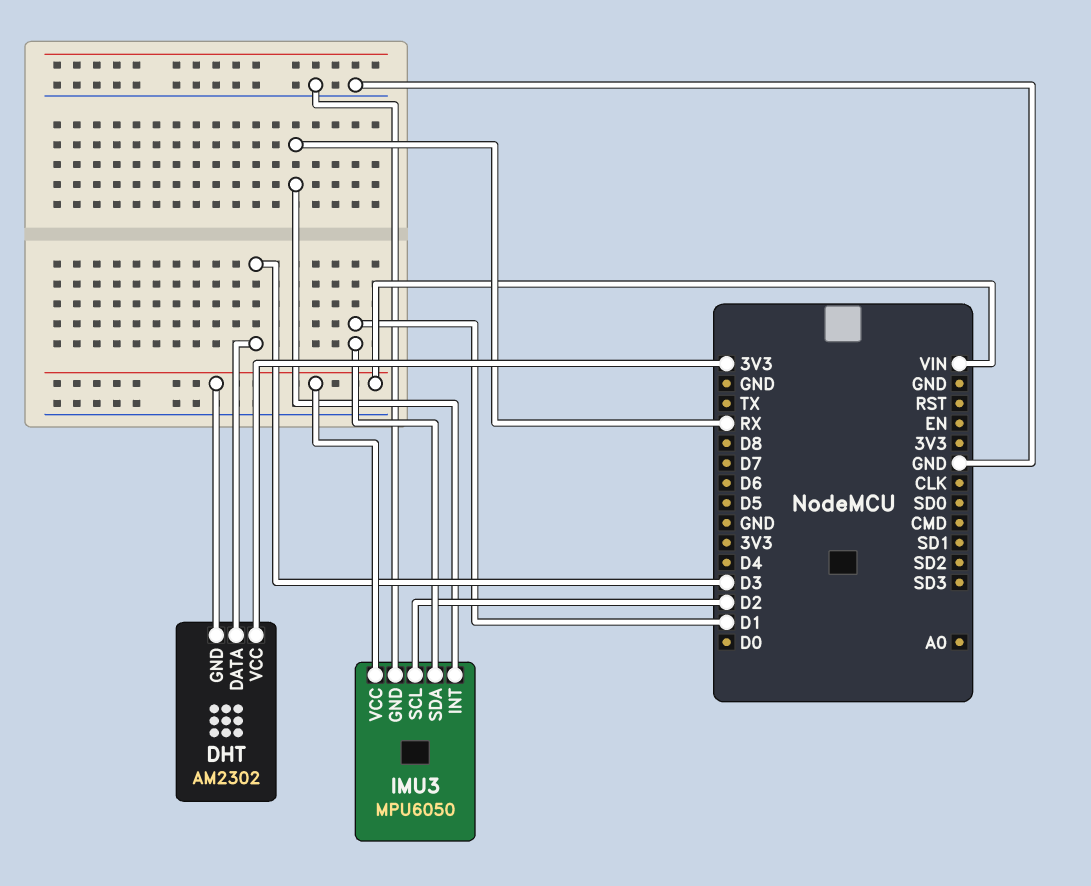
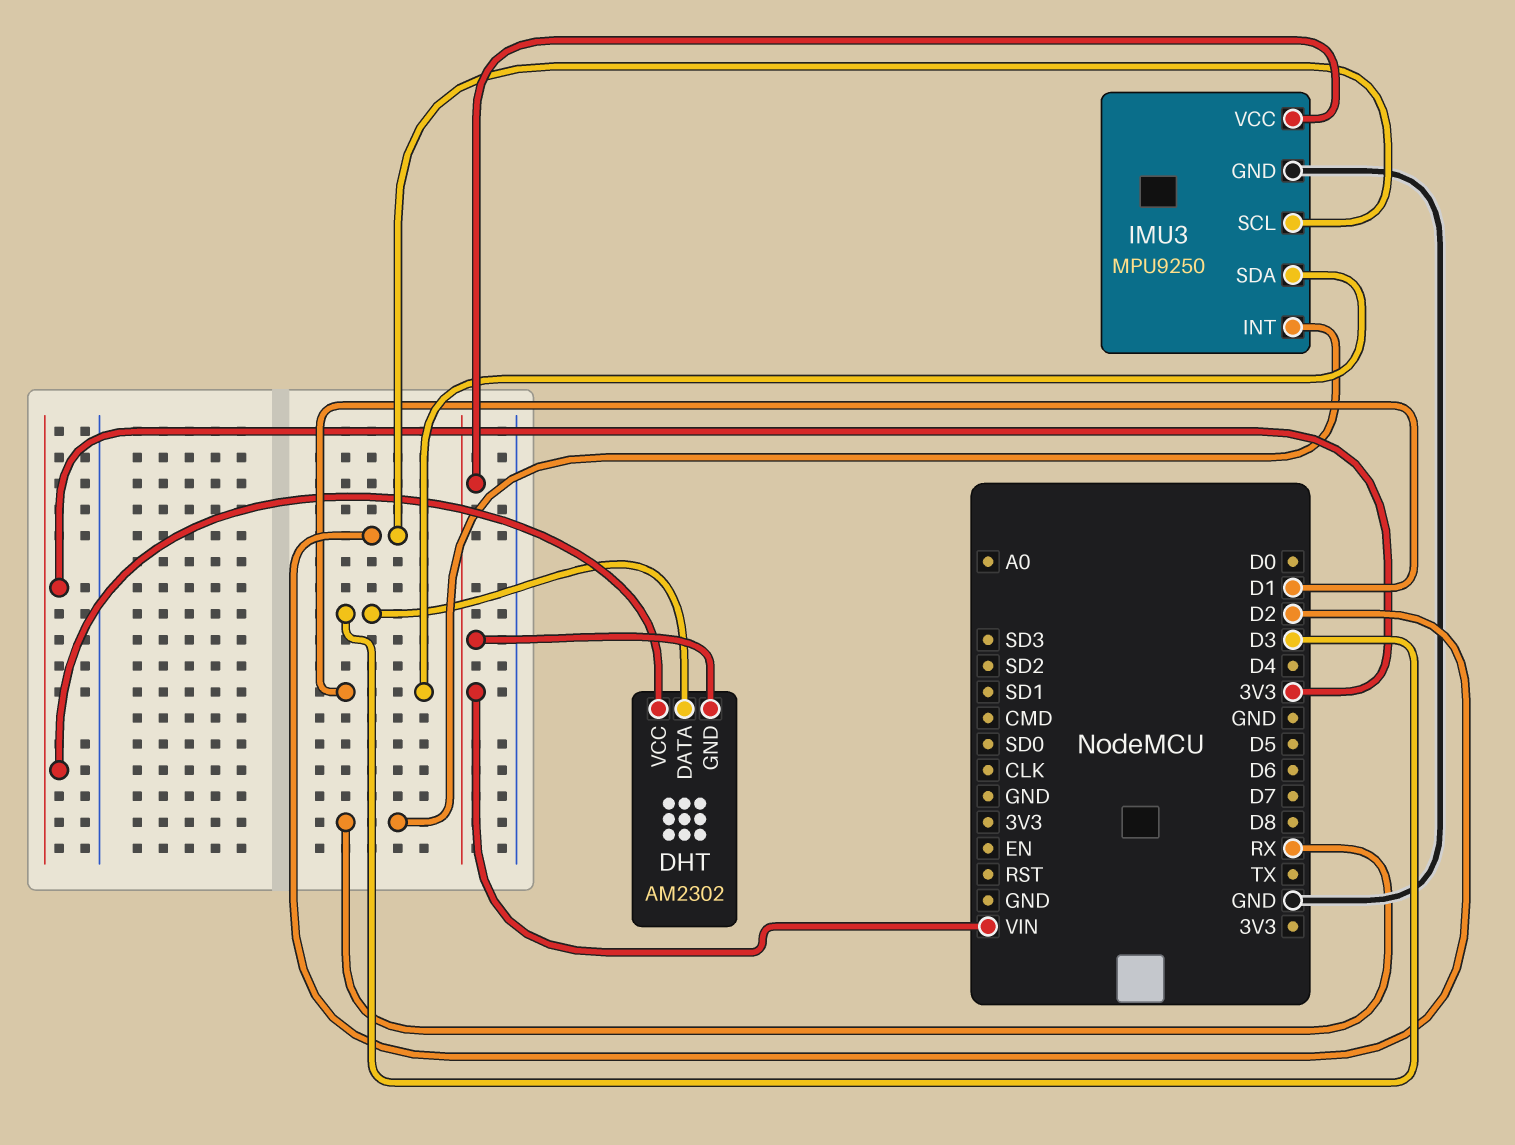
IMU3: MPU6050 -> MPU9250

